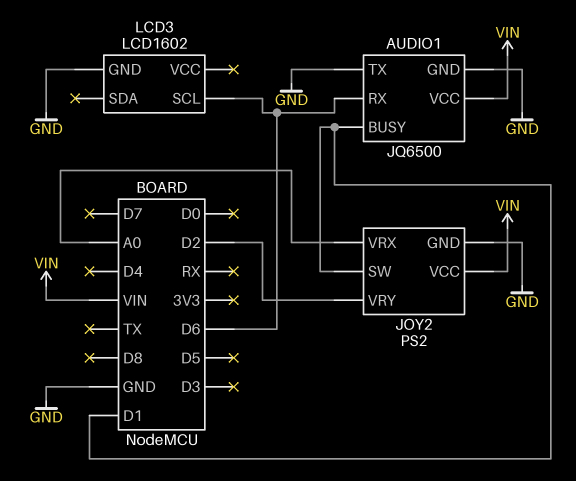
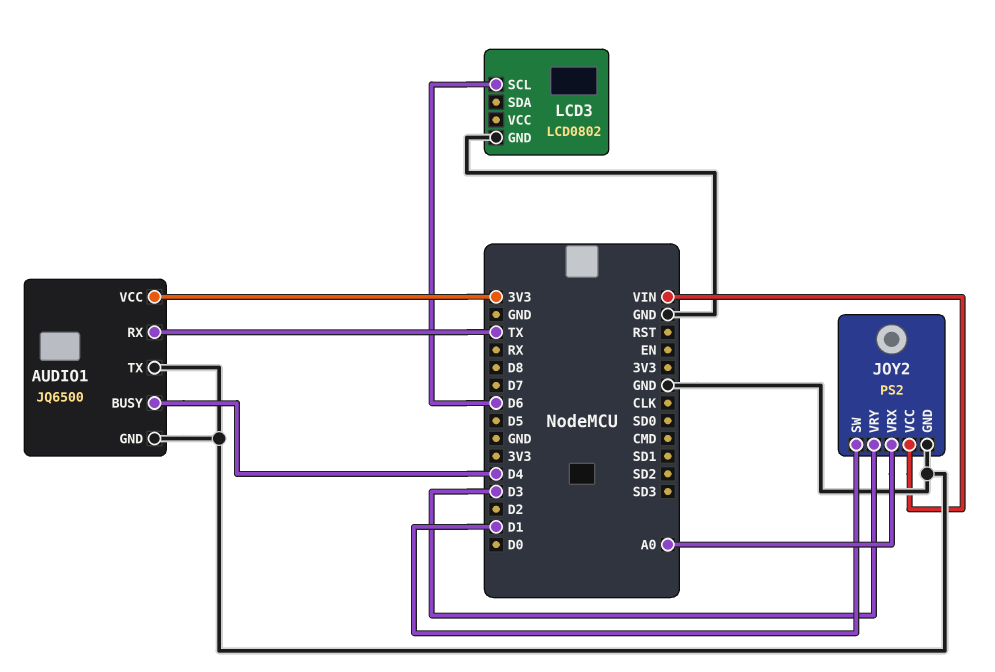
AUDIO1 pin BUSY: D1 -> D4
AUDIO1 pin RX: D6 -> TX
AUDIO1 pin VCC: VIN -> 3V3
JOY2 pin VRY: D2 -> D3
LCD3: LCD1602 -> LCD0802

